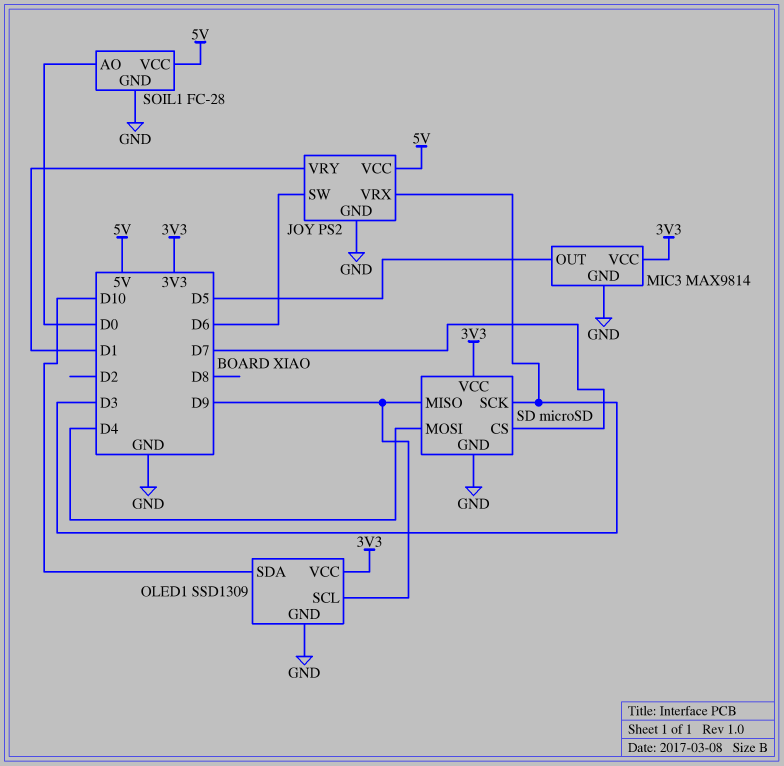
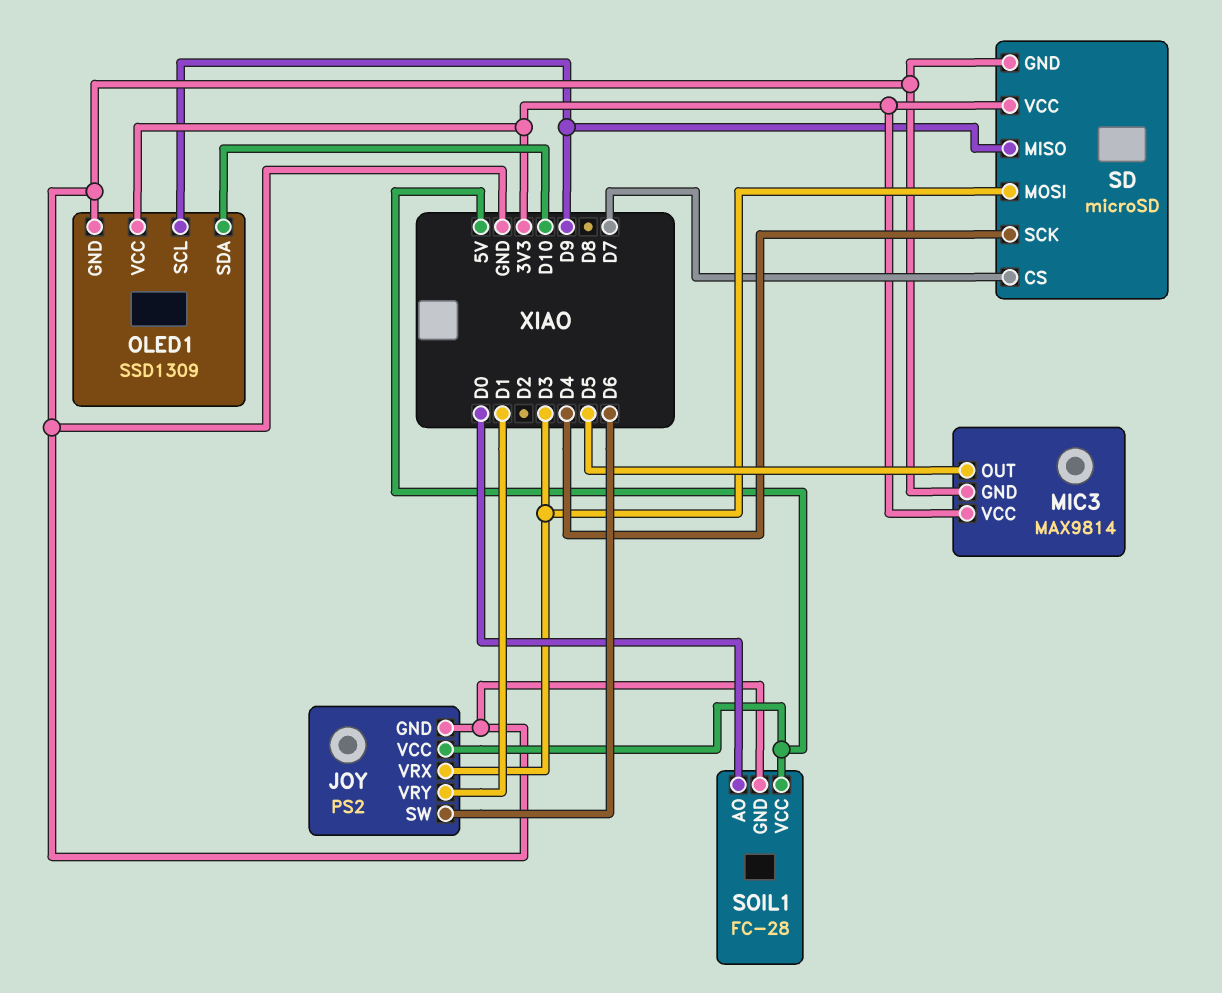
SD pin MOSI: D4 -> D3
SD pin SCK: D3 -> D4

